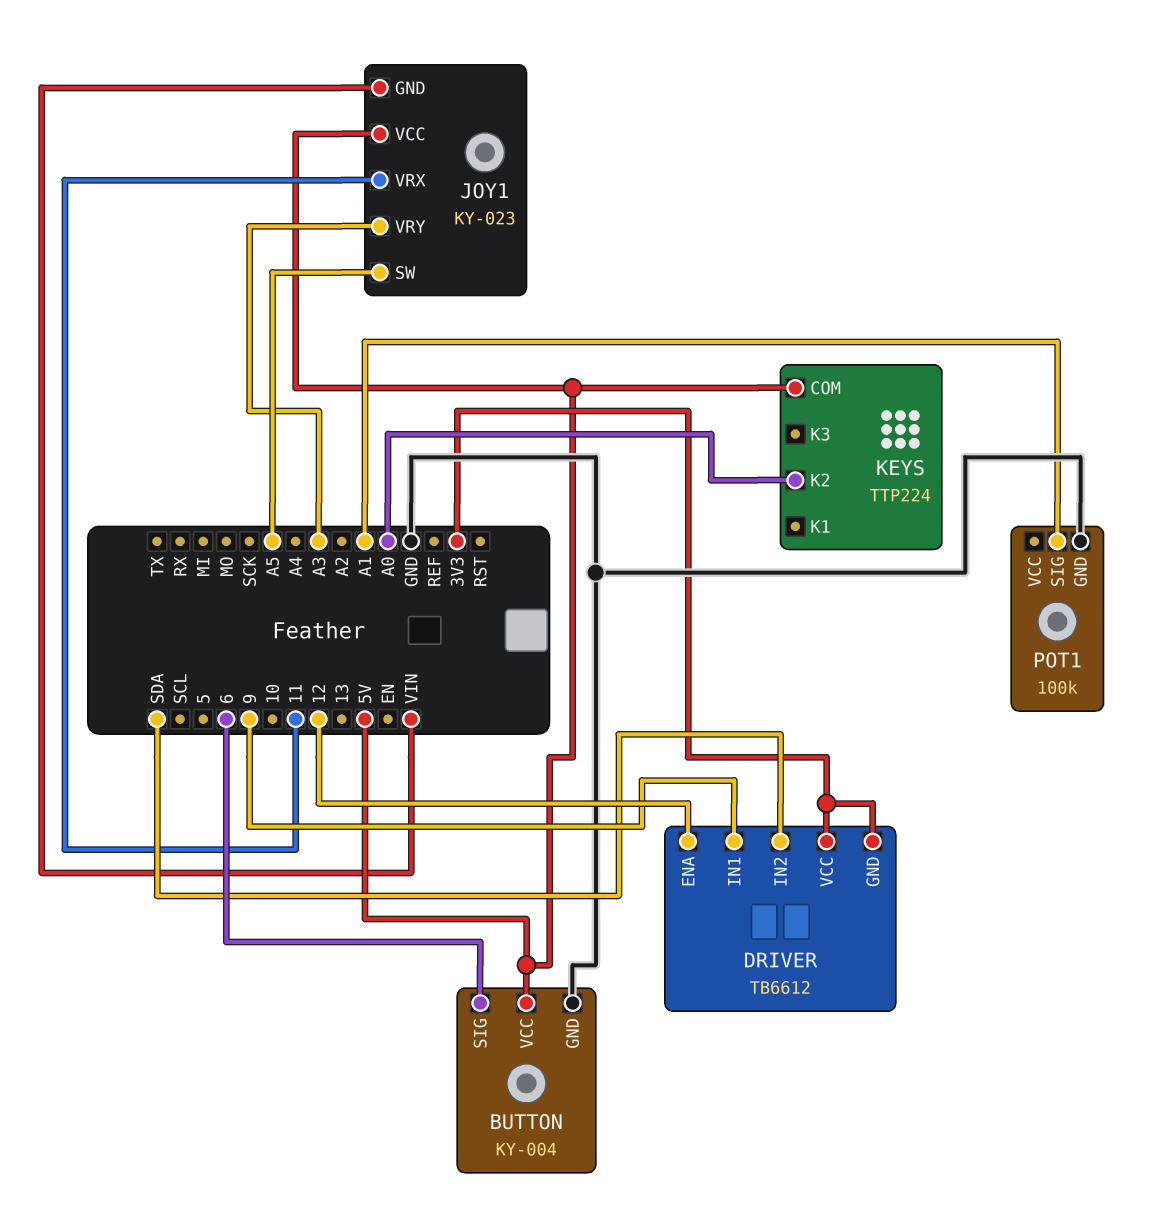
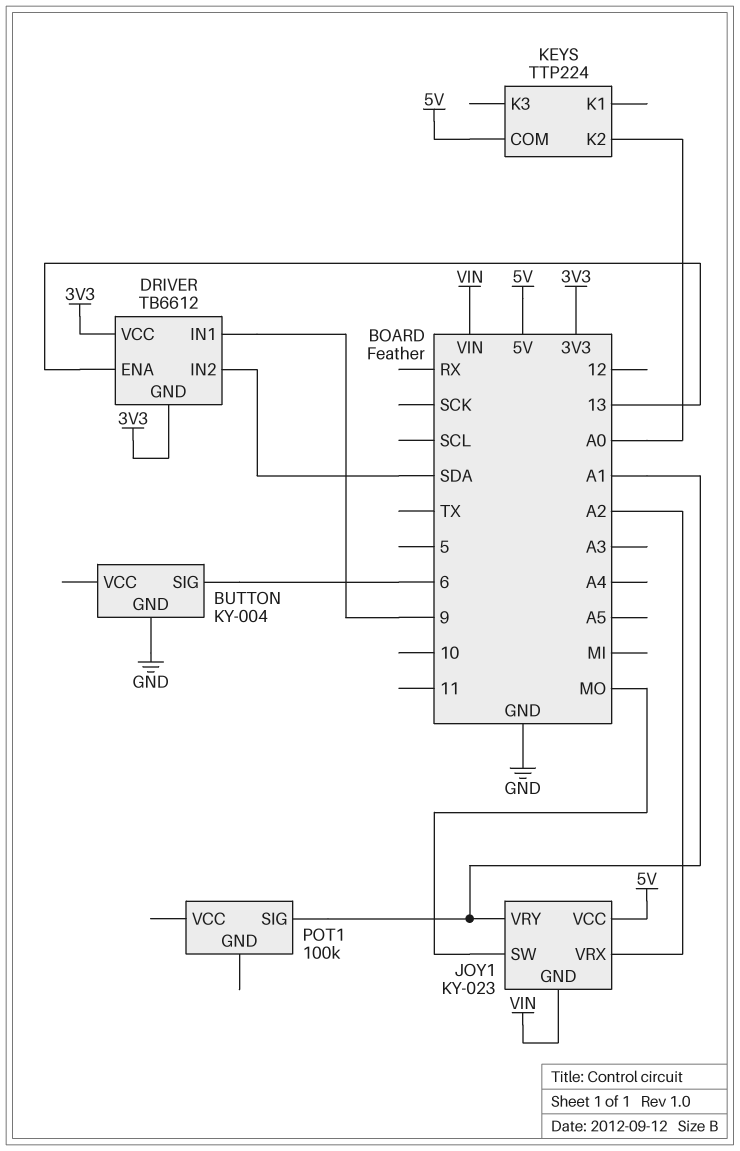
BUTTON pin VCC: 5V -> none
DRIVER pin ENA: 12 -> 13
JOY1 pin SW: A5 -> MO
JOY1 pin VRX: 11 -> A2
JOY1 pin VRY: A3 -> A1
POT1 pin GND: GND -> none

